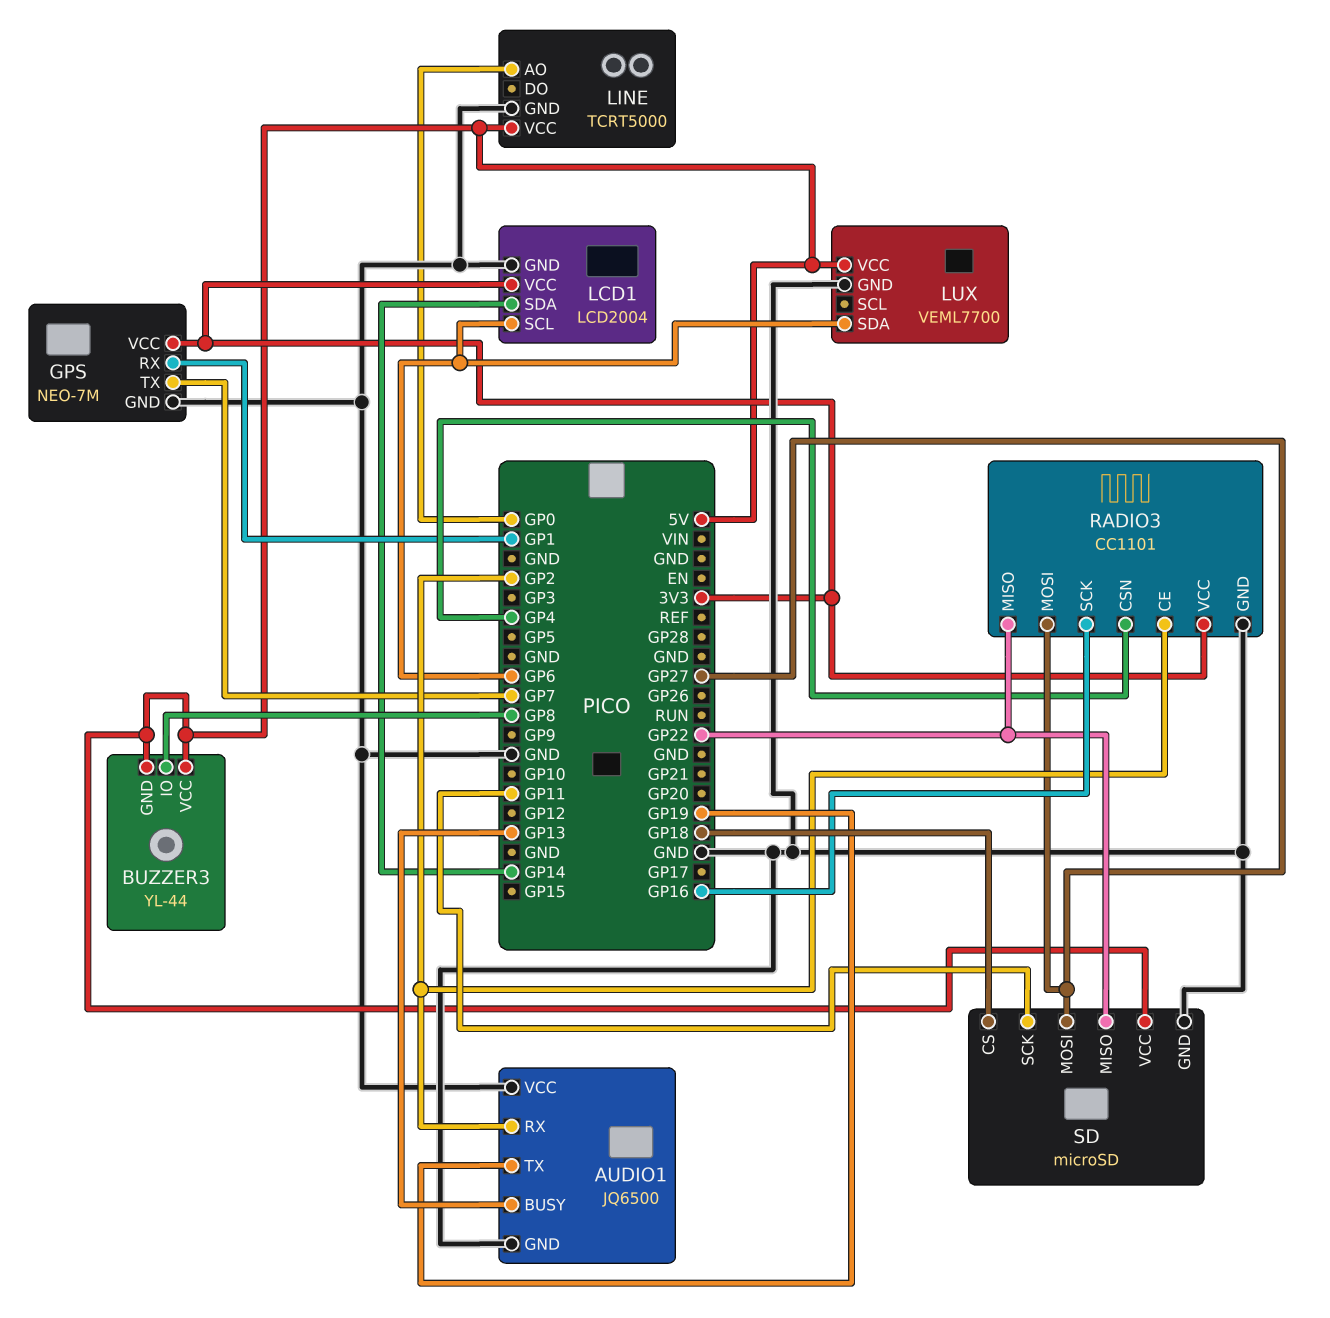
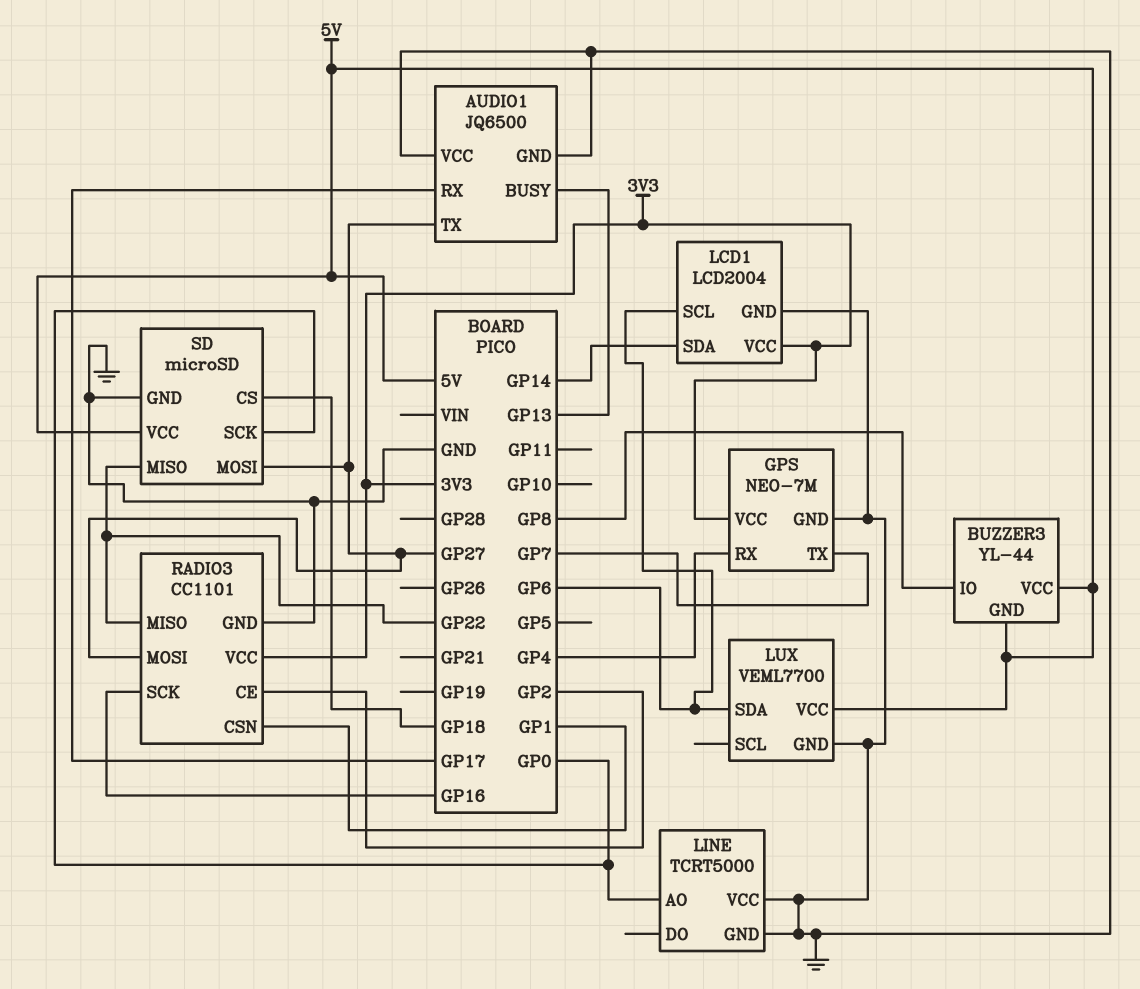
AUDIO1 pin RX: GP2 -> GP17
AUDIO1 pin TX: GP19 -> GP27
GPS pin RX: GP1 -> GP4
LINE pin VCC: 5V -> GND
RADIO3 pin CSN: GP4 -> GP1
SD pin SCK: GP11 -> GP0

